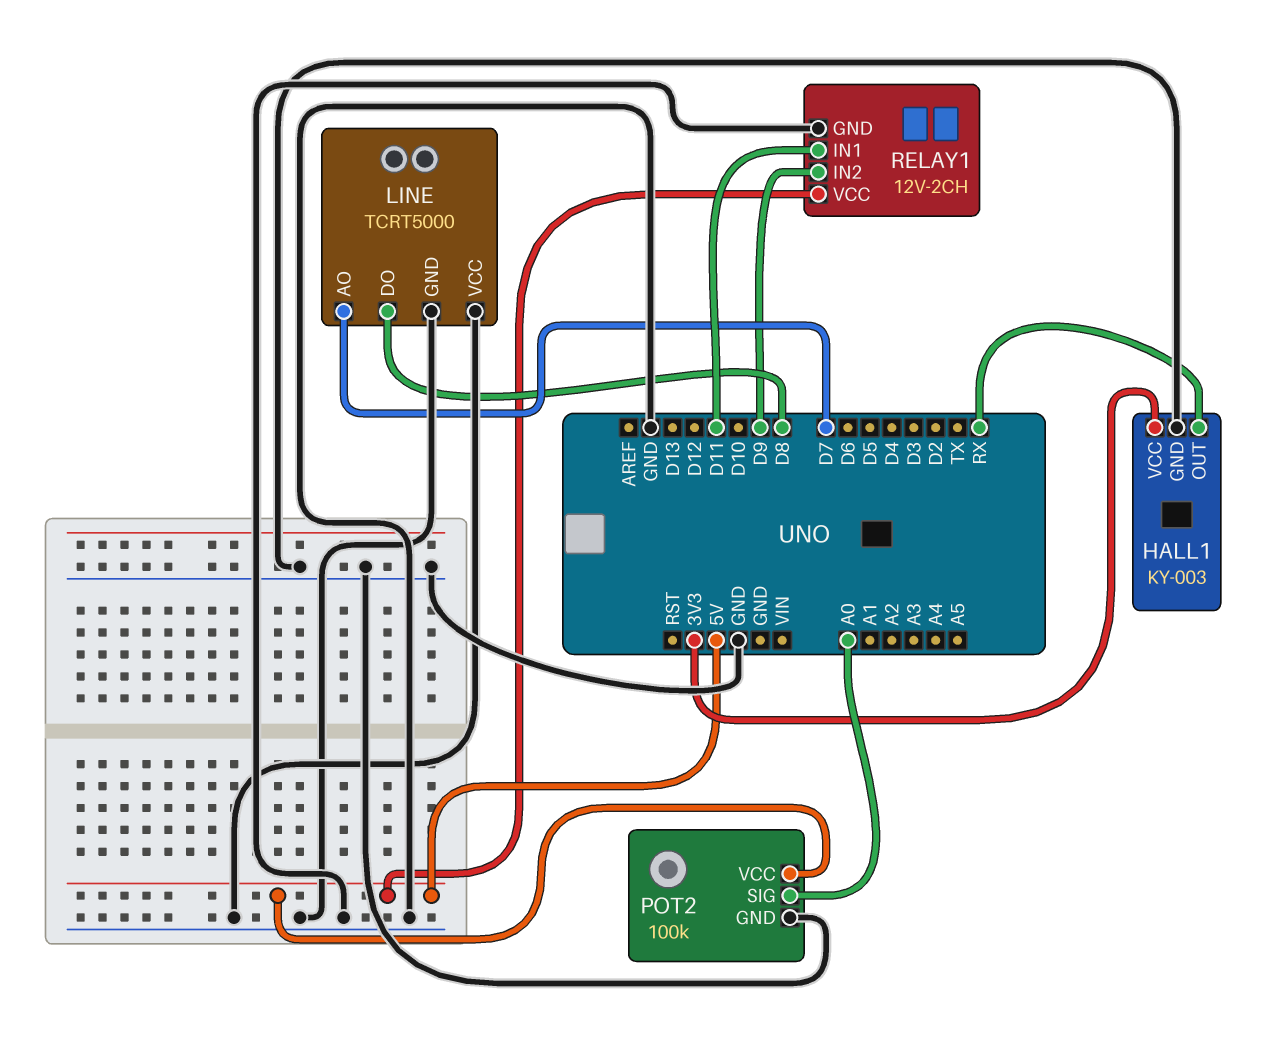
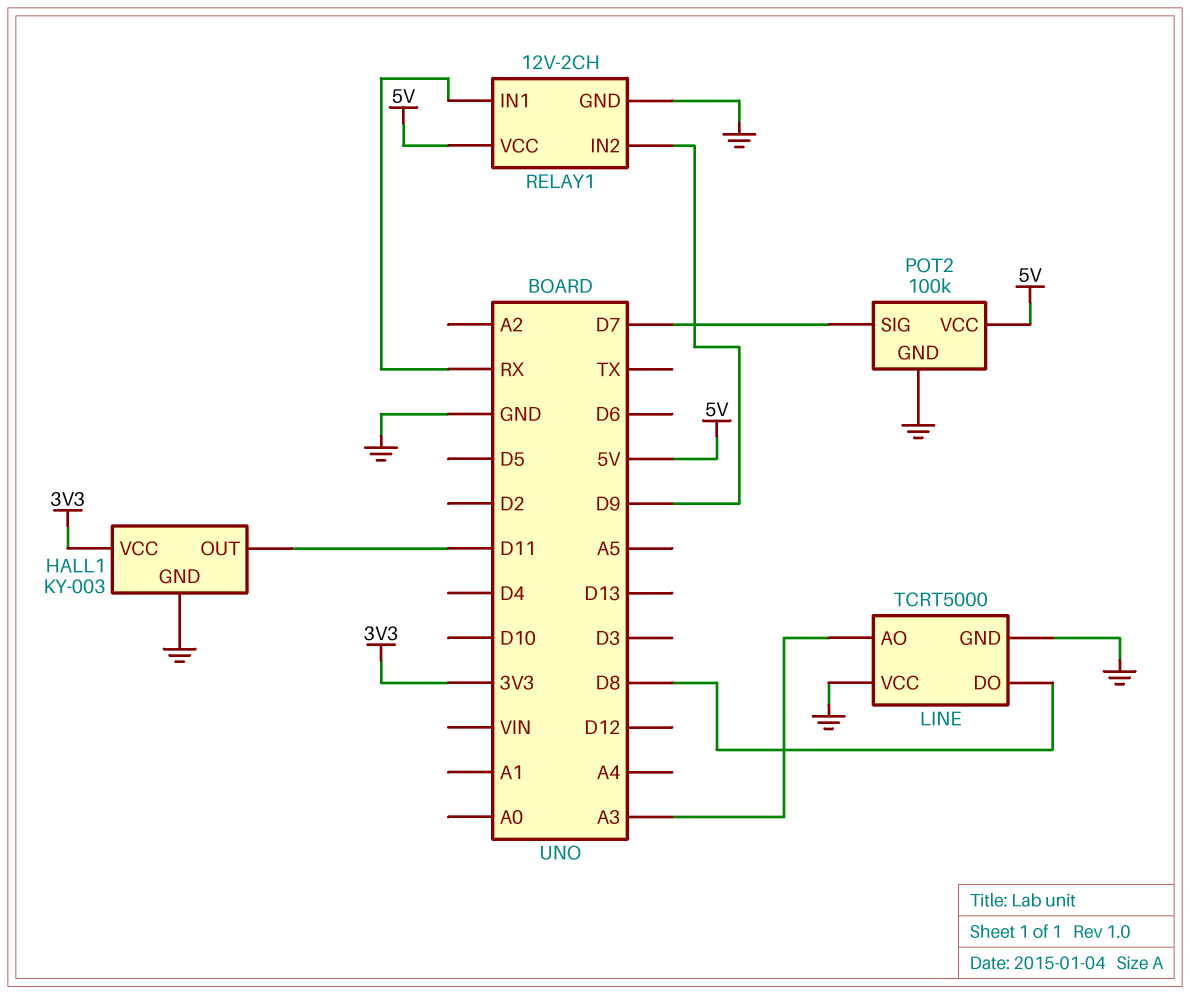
HALL1 pin OUT: RX -> D11
LINE pin AO: D7 -> A3
POT2 pin SIG: A0 -> D7
RELAY1 pin IN1: D11 -> RX

